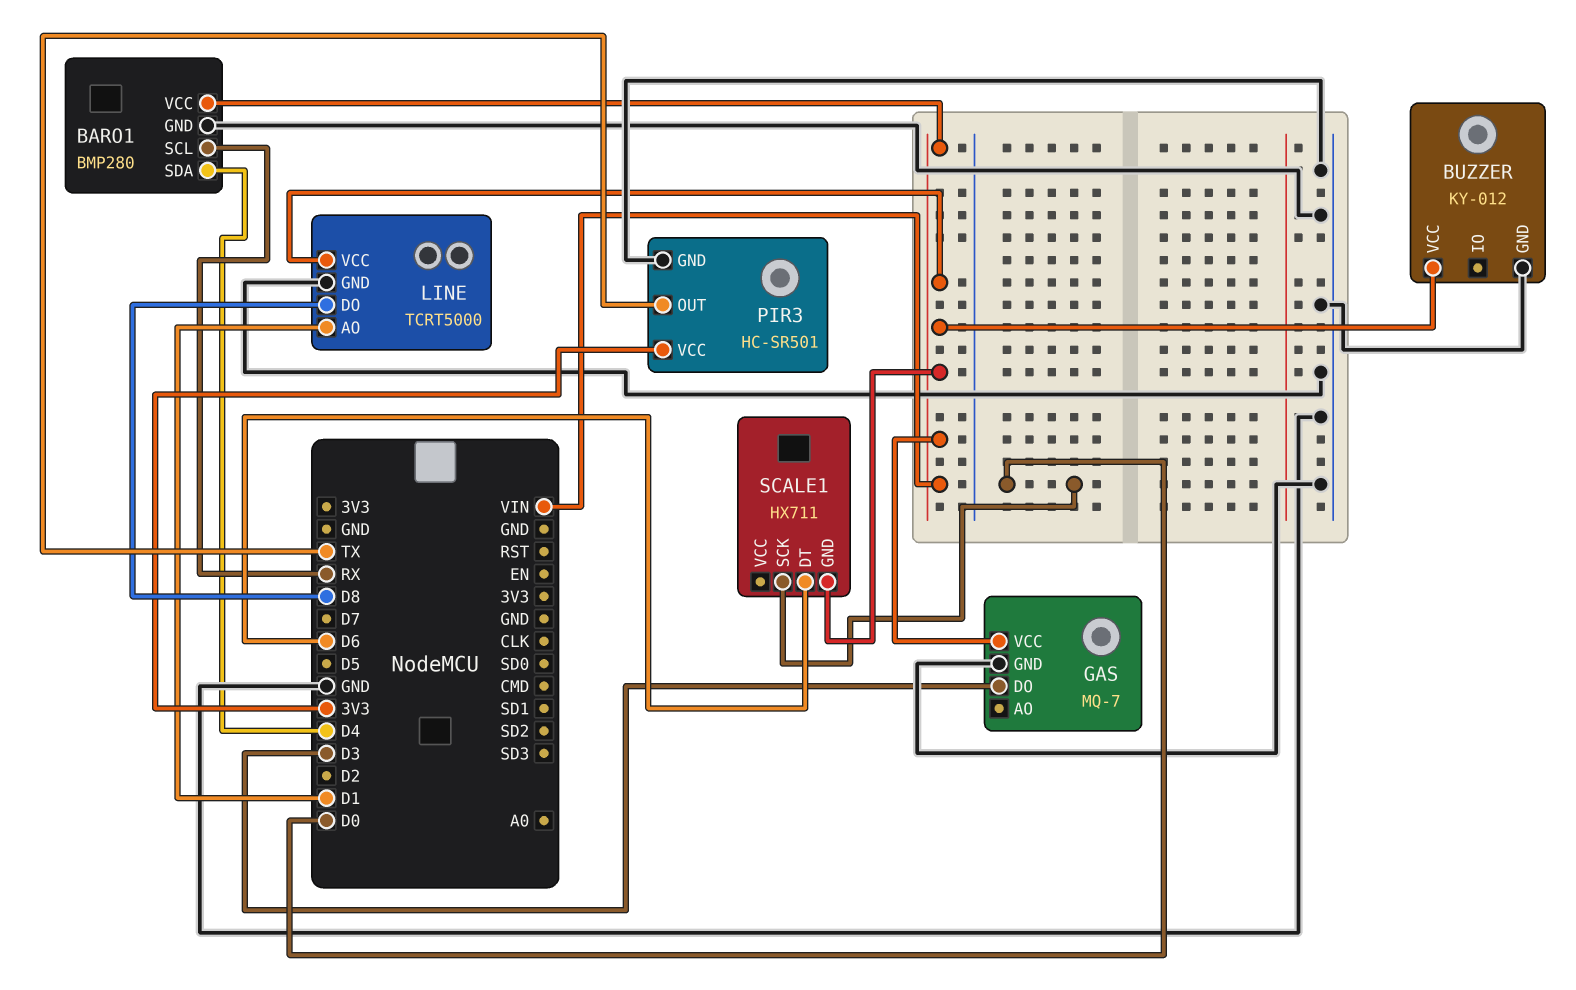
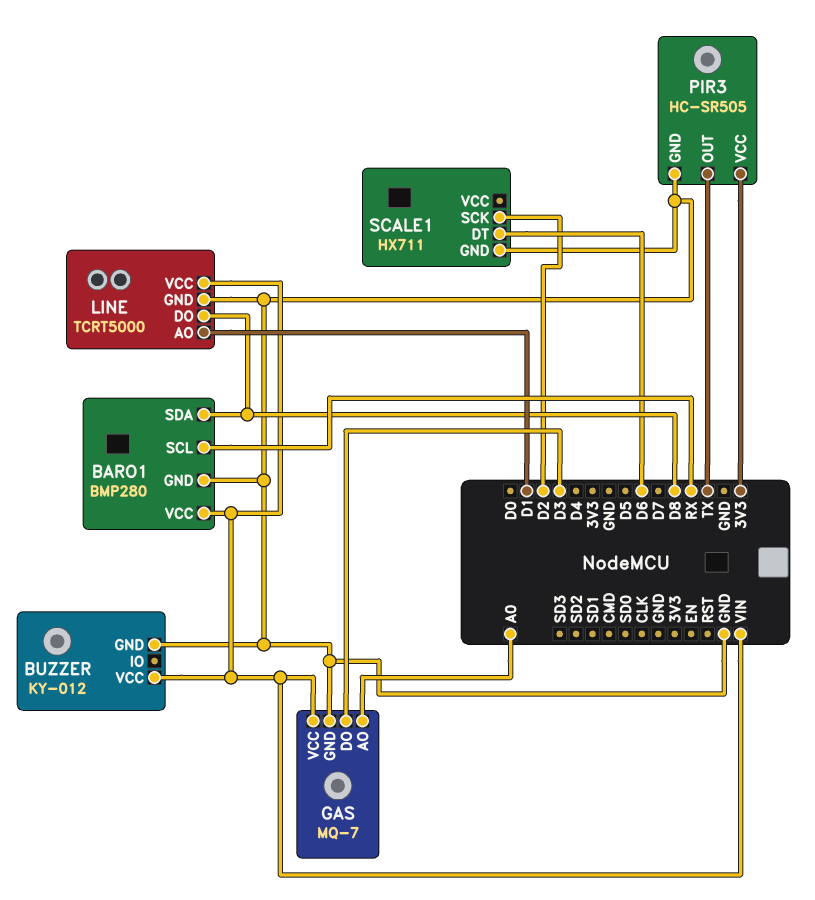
BARO1 pin SDA: D4 -> D8
GAS pin AO: none -> A0
PIR3: HC-SR501 -> HC-SR505
SCALE1 pin GND: VIN -> GND
SCALE1 pin SCK: D0 -> D2

